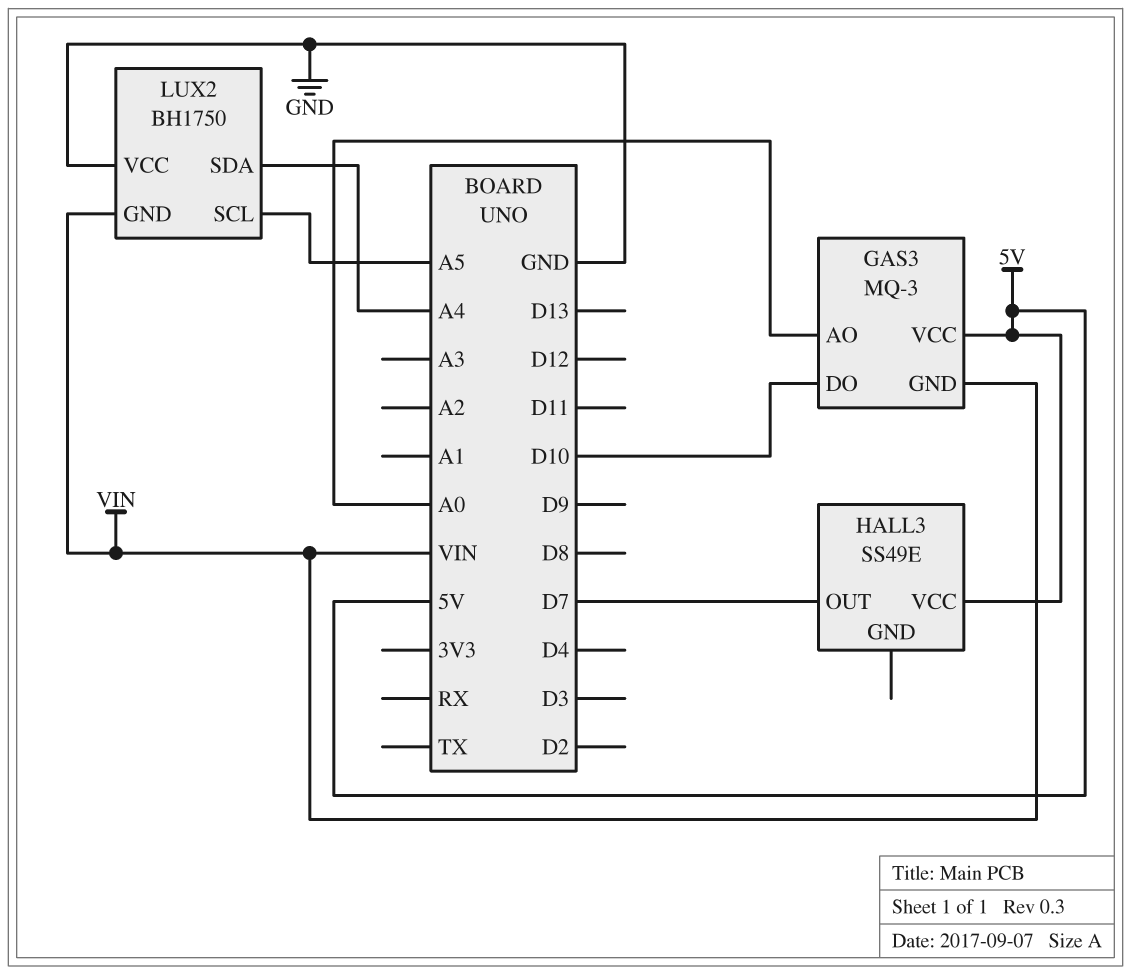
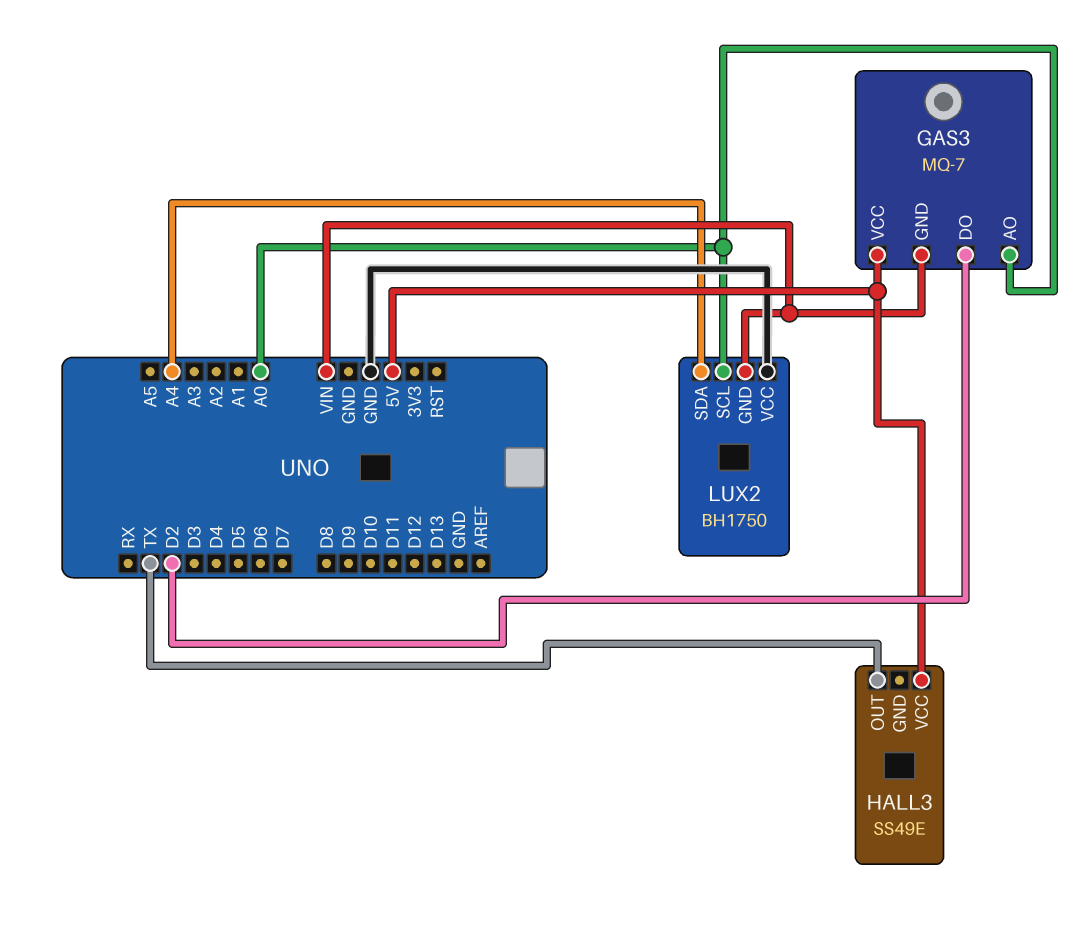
GAS3: MQ-3 -> MQ-7
GAS3 pin DO: D10 -> D2
HALL3 pin OUT: D7 -> TX
LUX2 pin SCL: A5 -> A0

